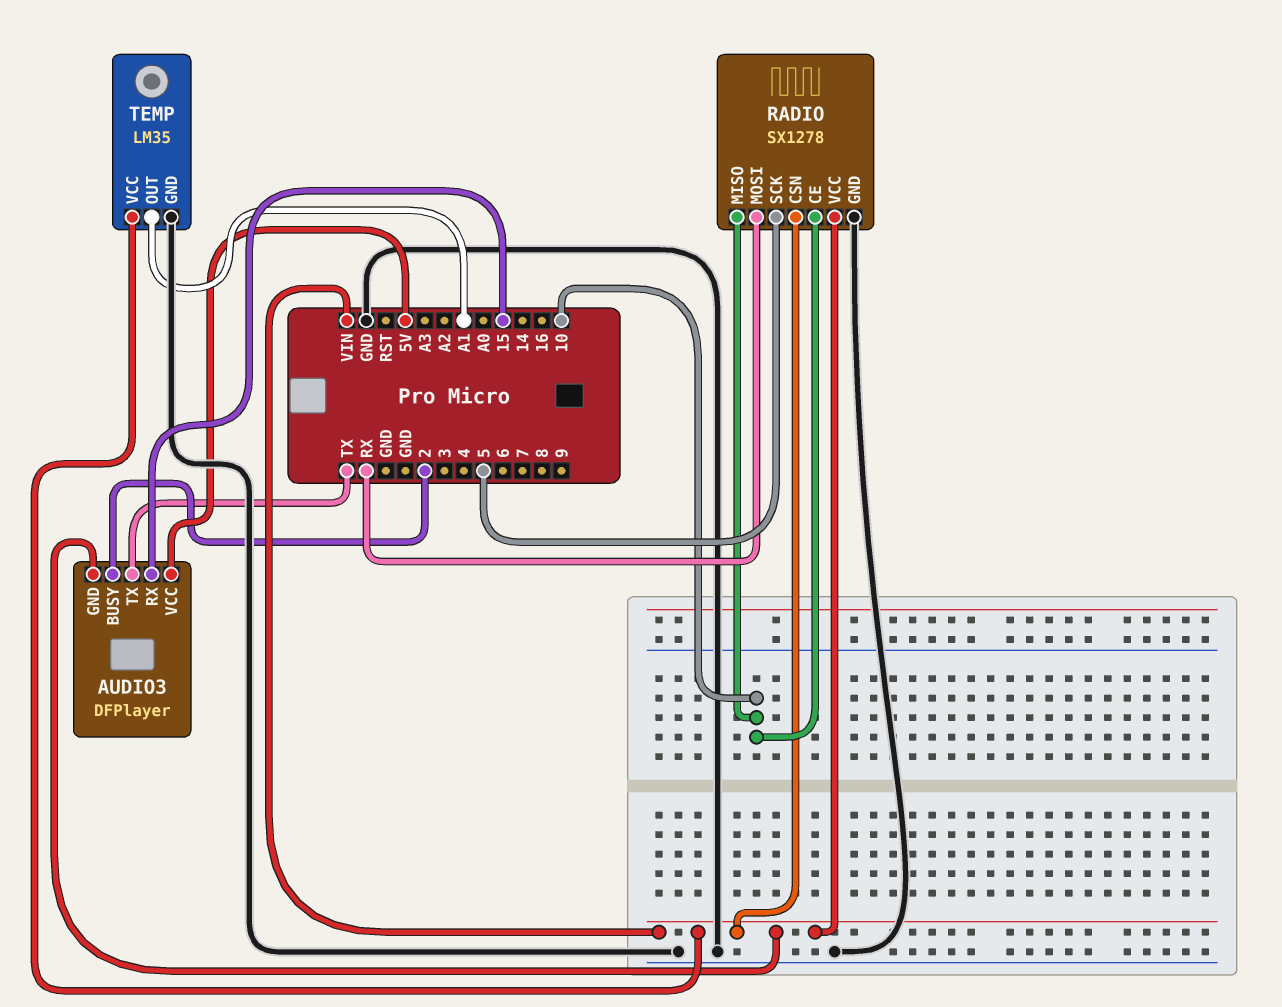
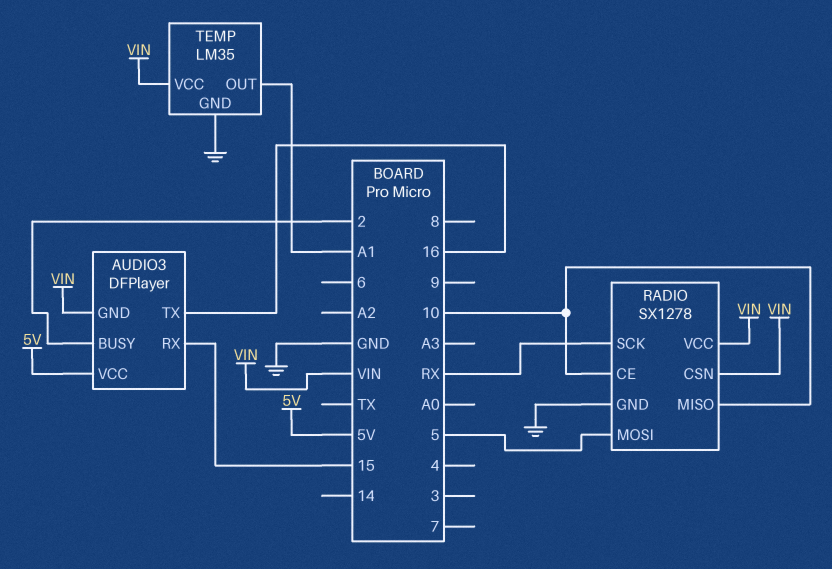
AUDIO3 pin TX: TX -> 16
RADIO pin MOSI: RX -> 5
RADIO pin SCK: 5 -> RX

